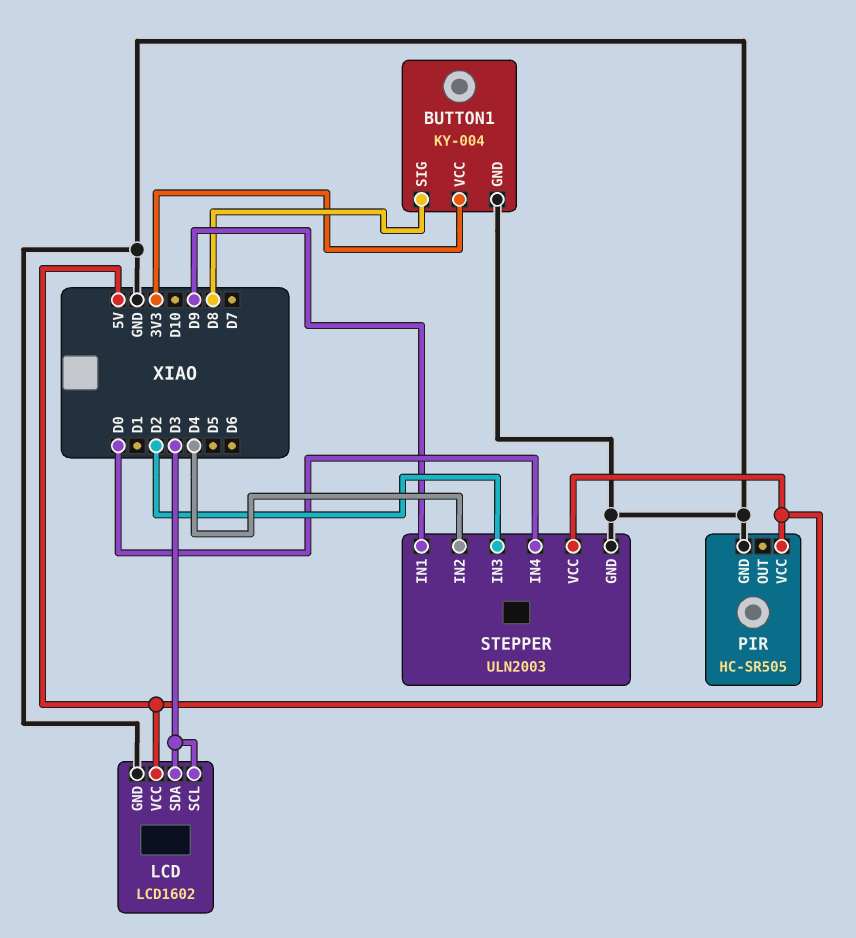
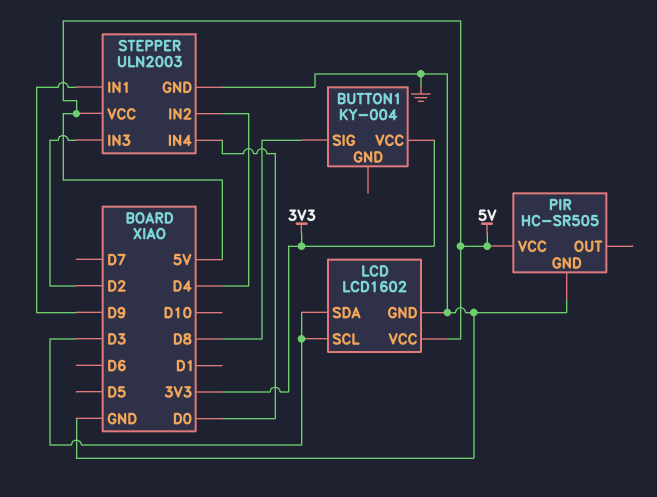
BUTTON1 pin GND: GND -> none

